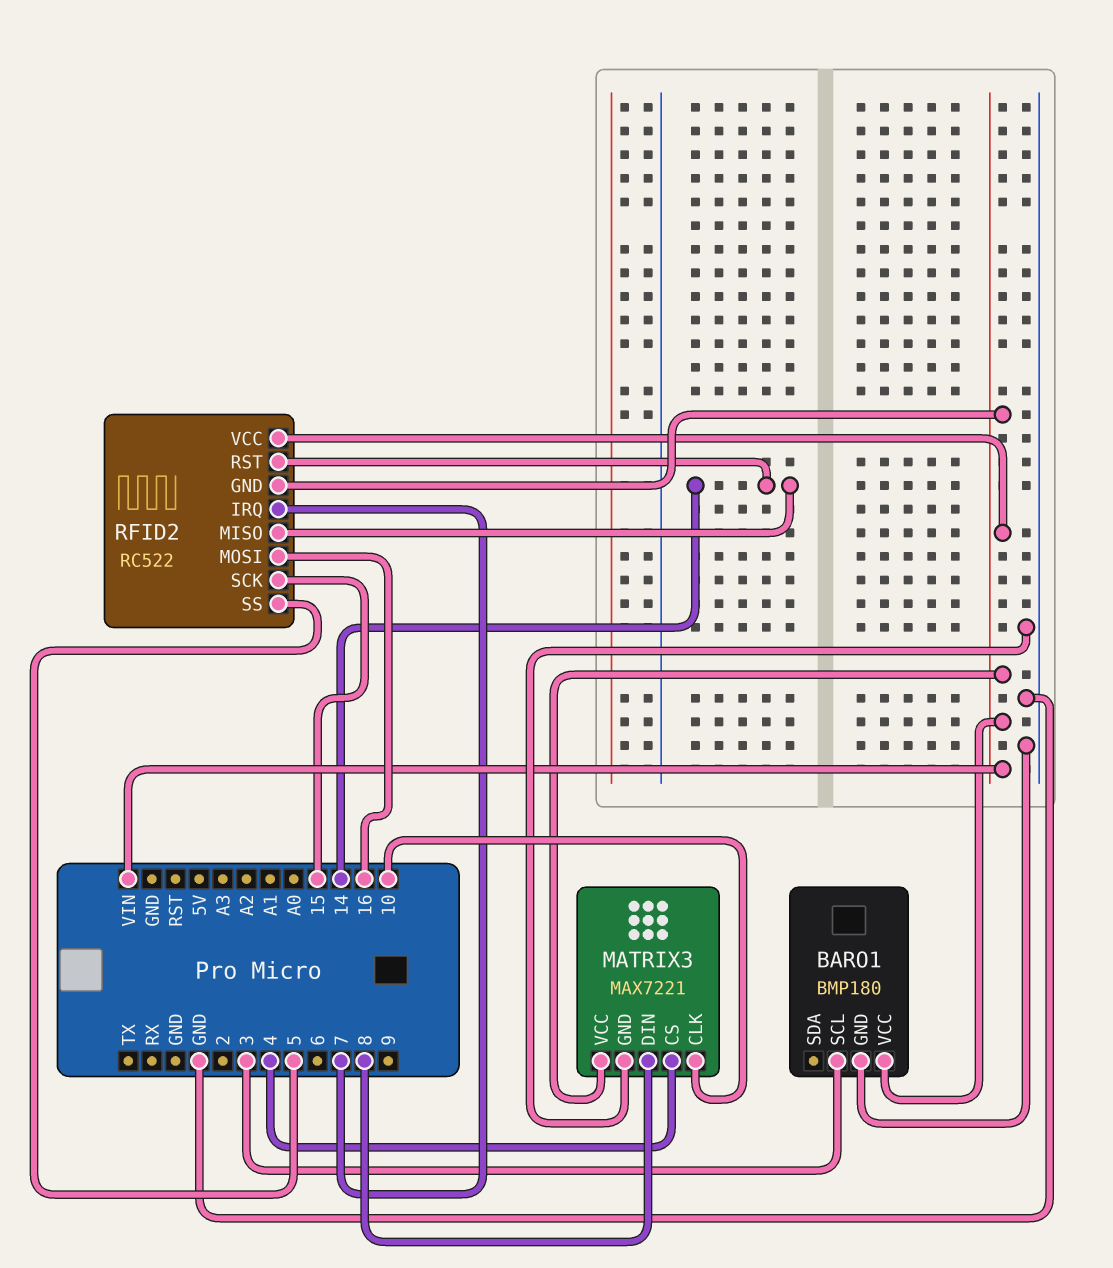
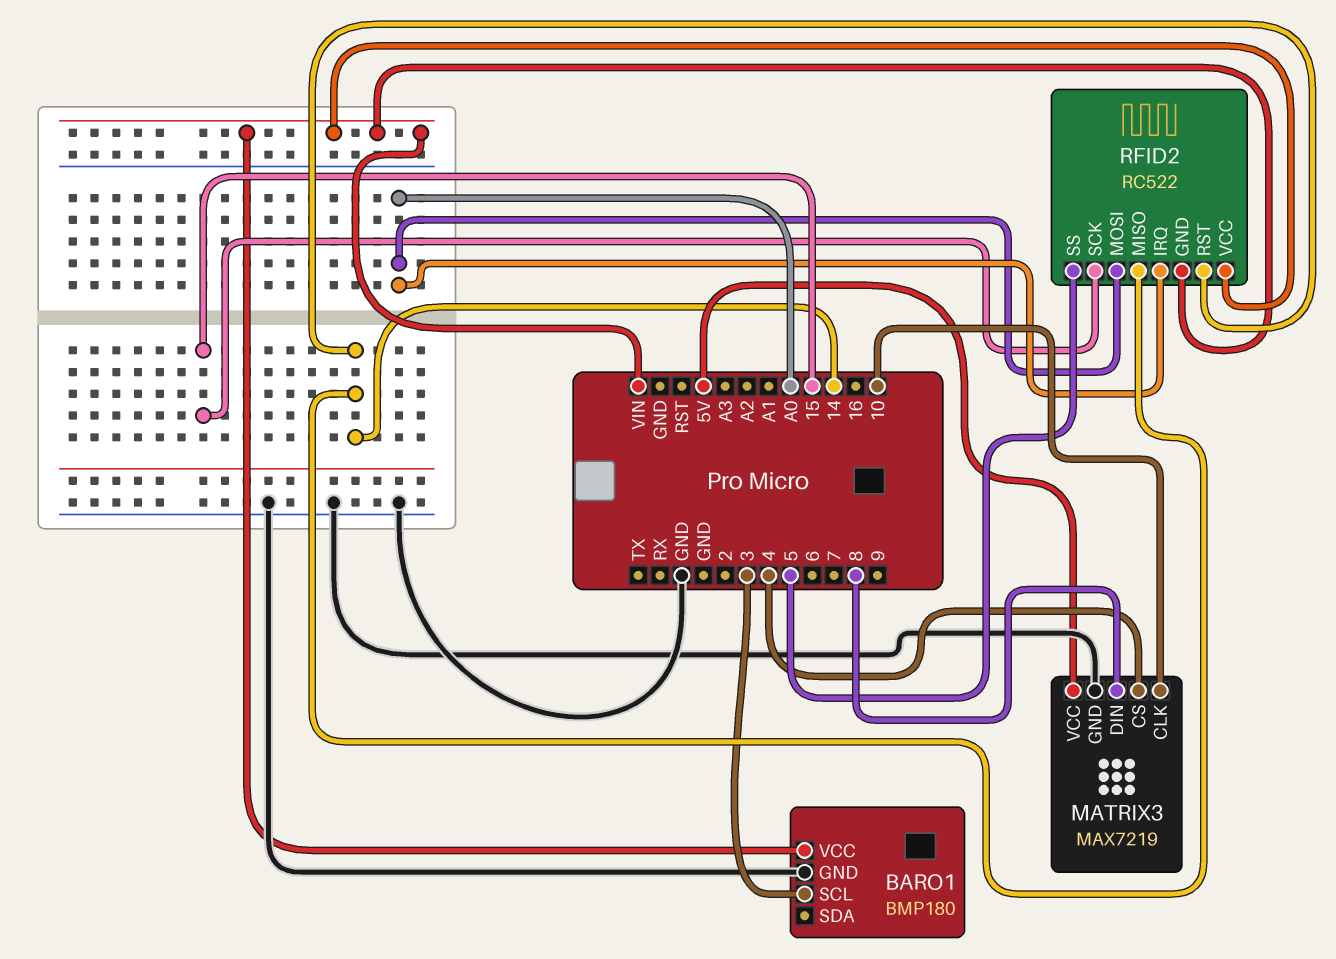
MATRIX3: MAX7221 -> MAX7219
MATRIX3 pin VCC: VIN -> 5V
RFID2 pin IRQ: 7 -> A0
RFID2 pin MOSI: 16 -> A0

